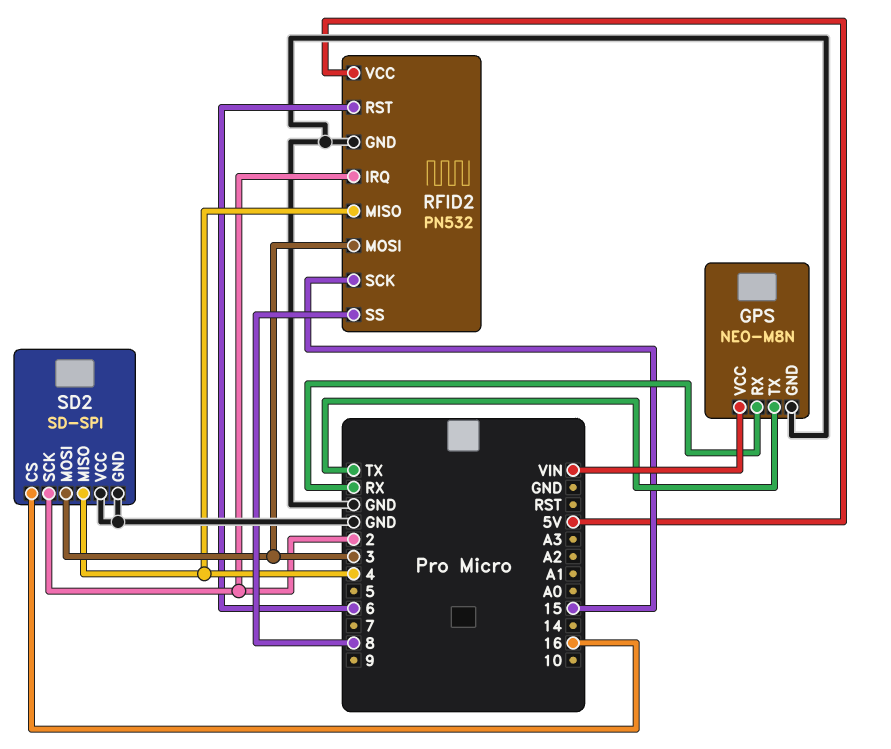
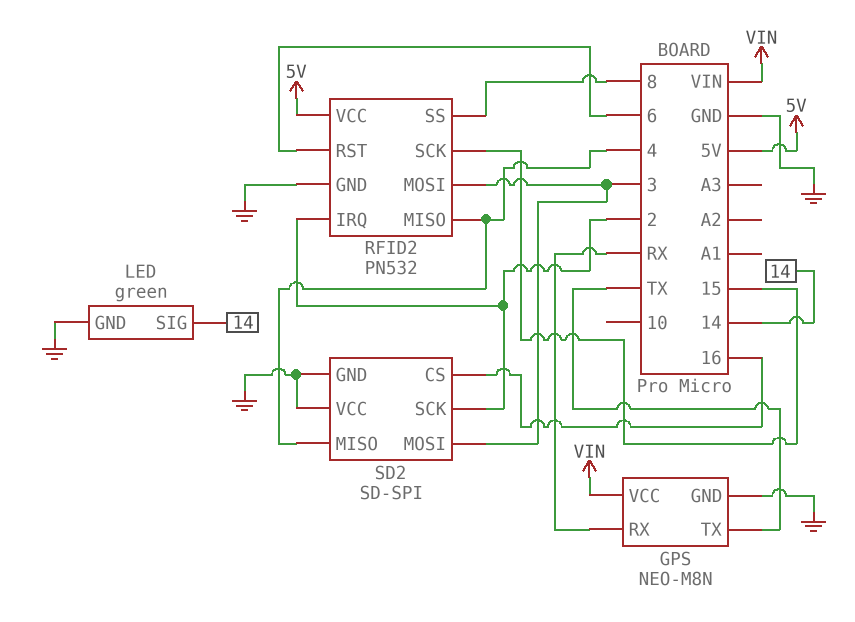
LED: none -> green
LED pin GND: none -> GND
LED pin SIG: none -> 14

